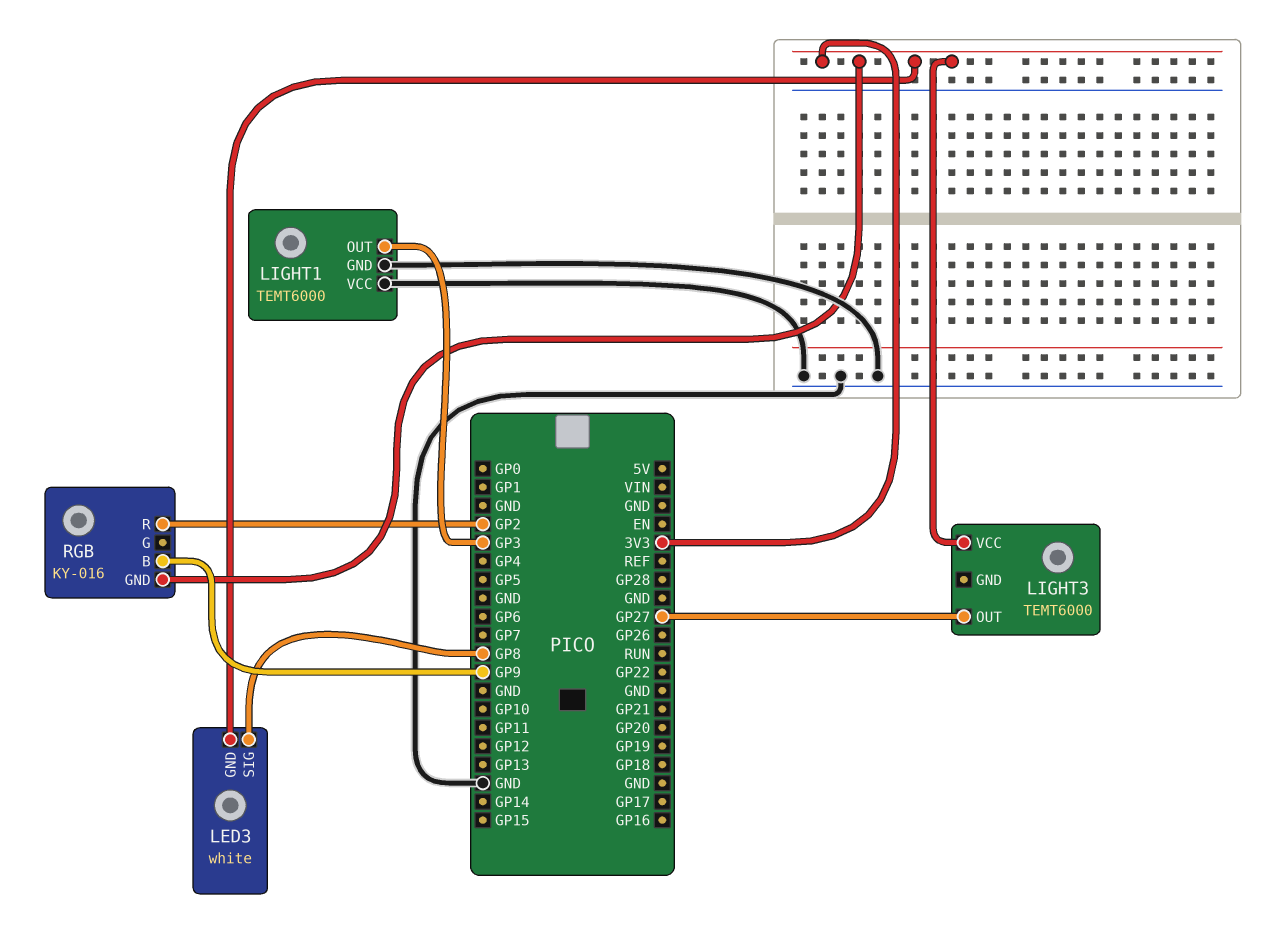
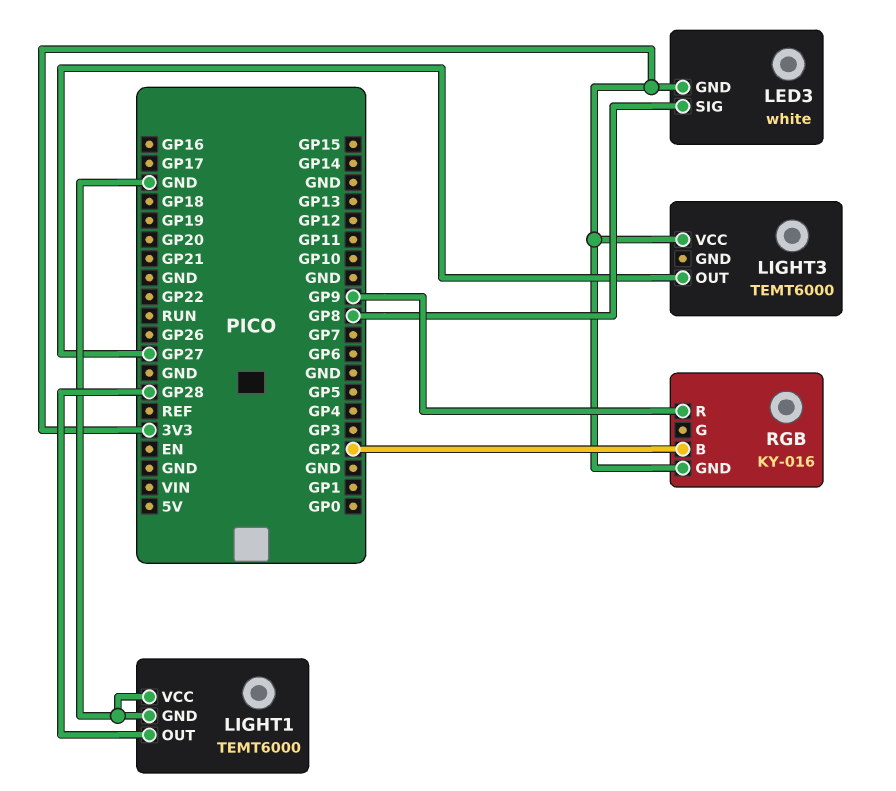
LIGHT1 pin OUT: GP3 -> GP28
RGB pin B: GP9 -> GP2
RGB pin R: GP2 -> GP9

